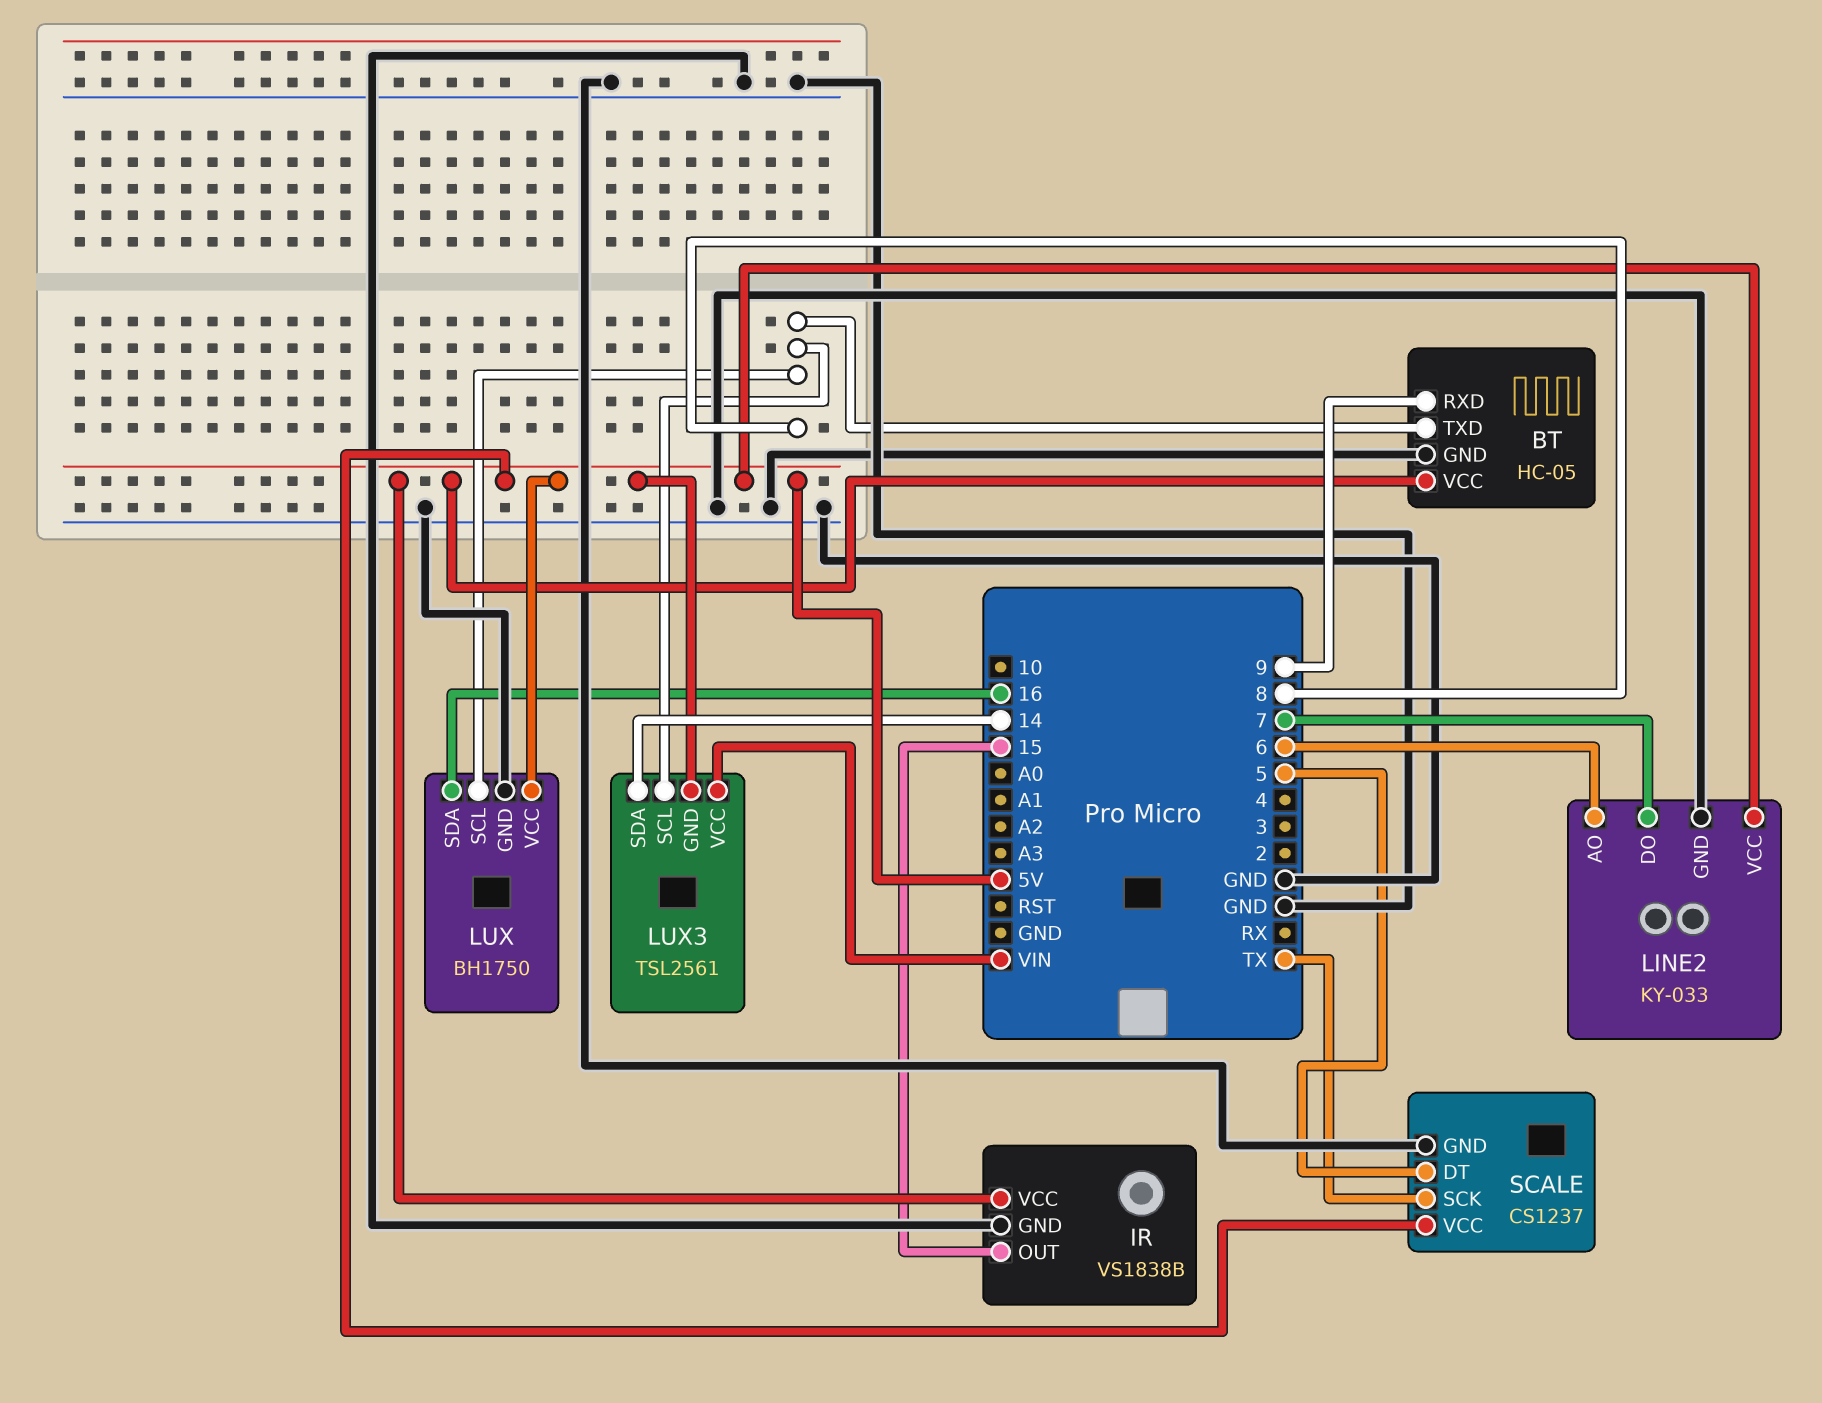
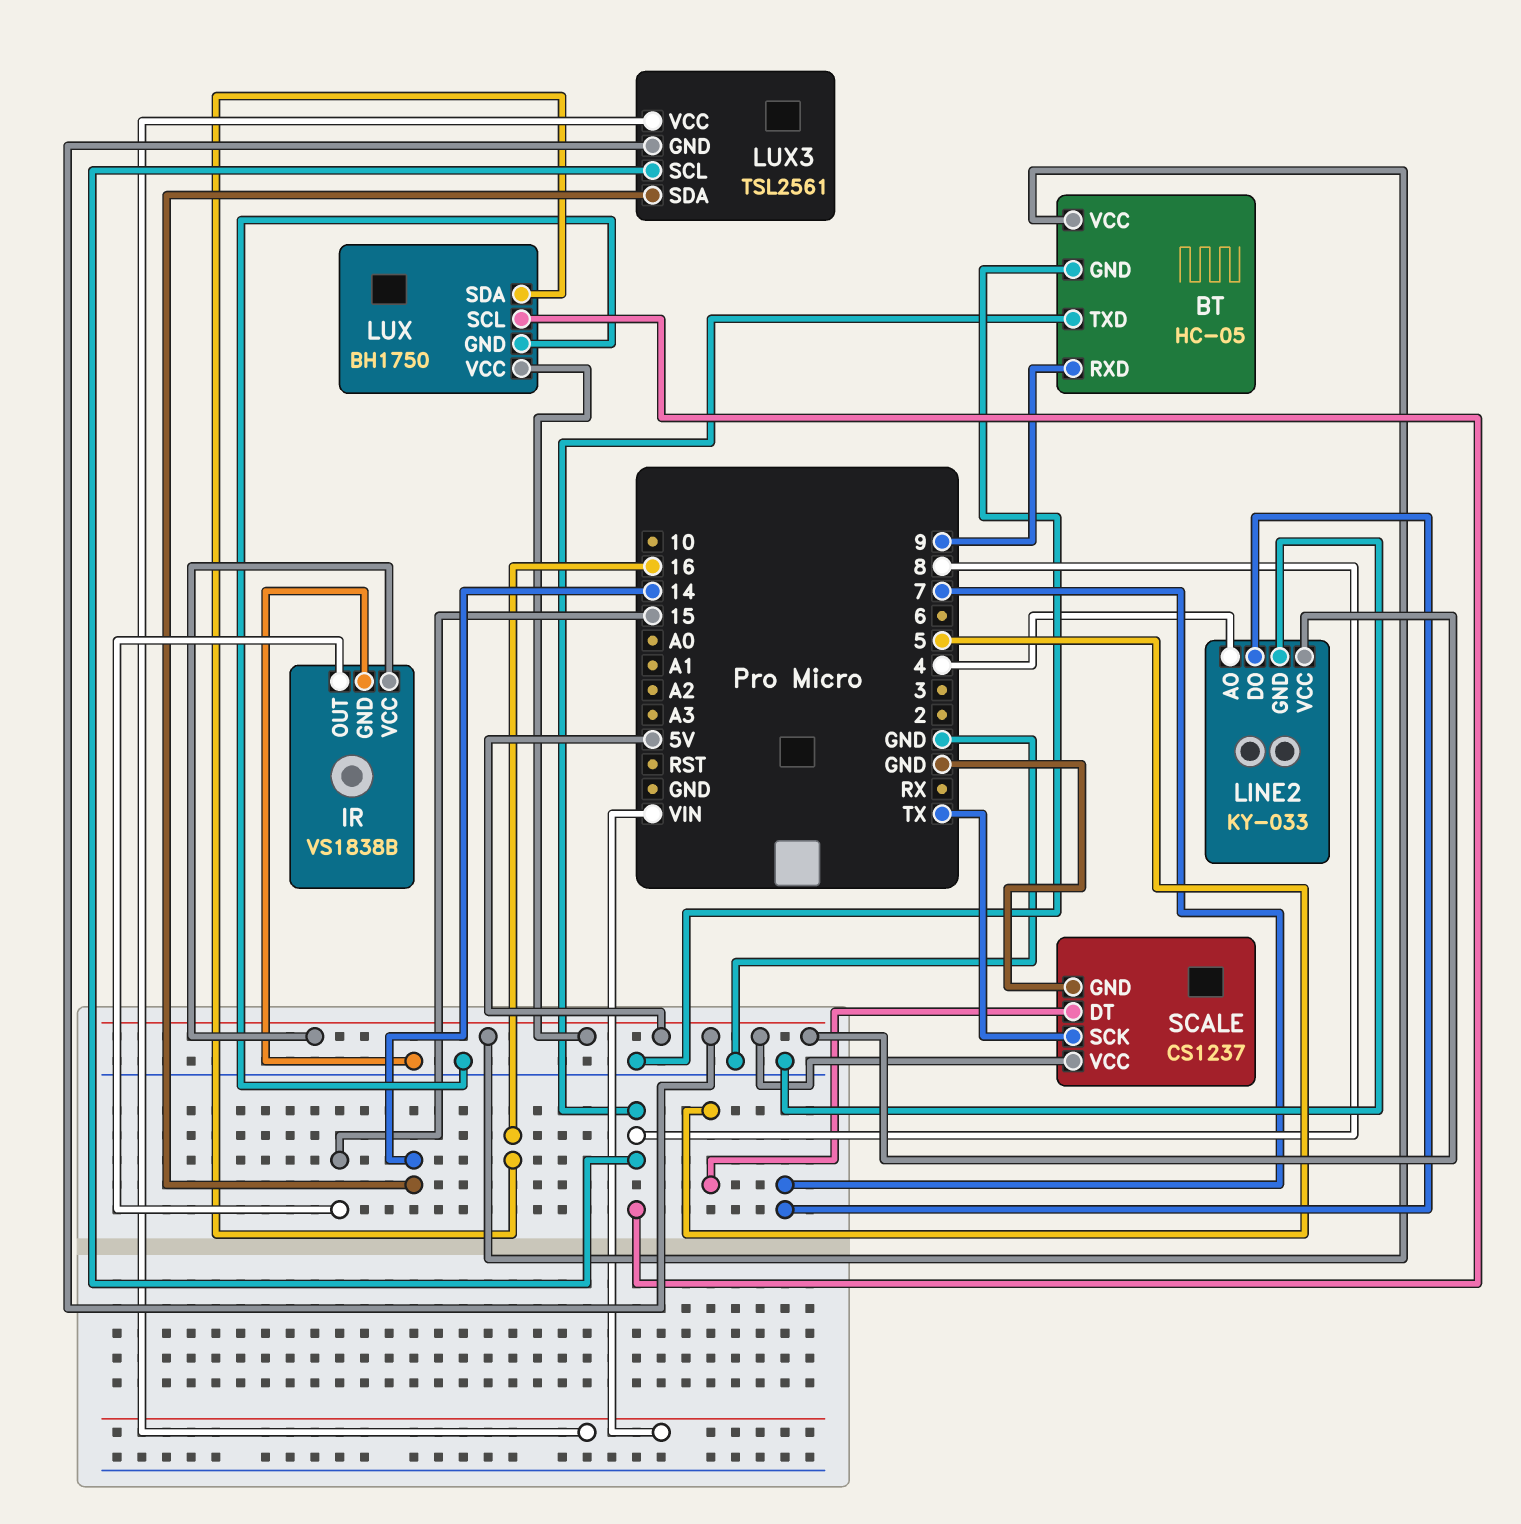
LINE2 pin AO: 6 -> 4

